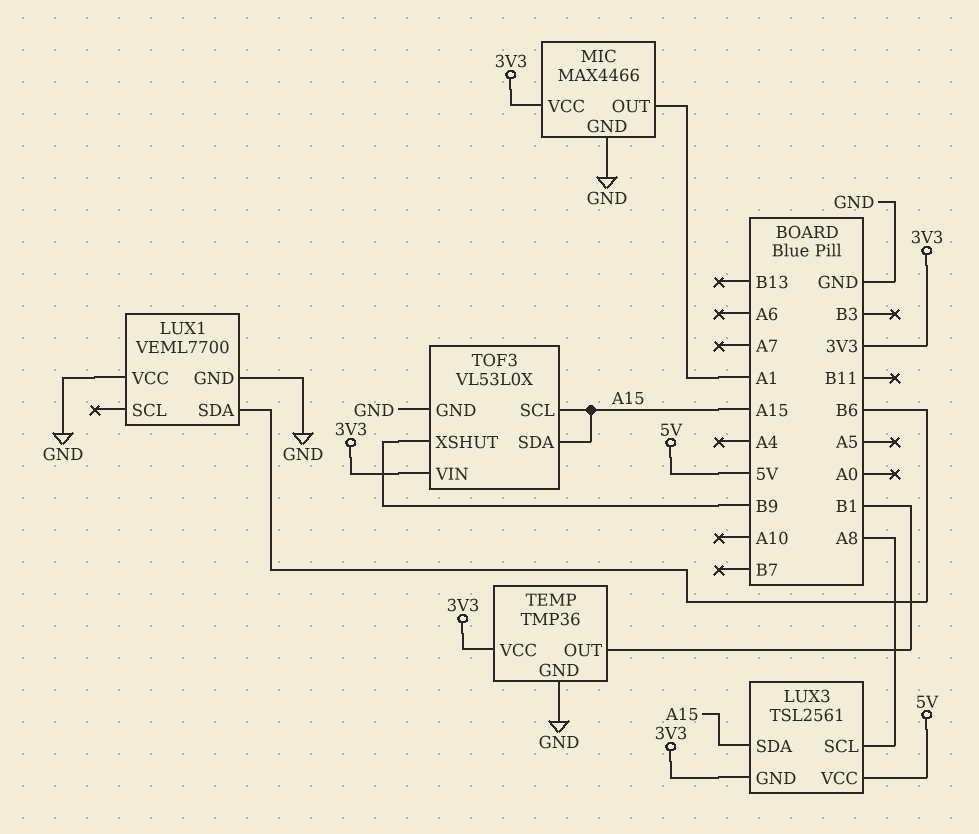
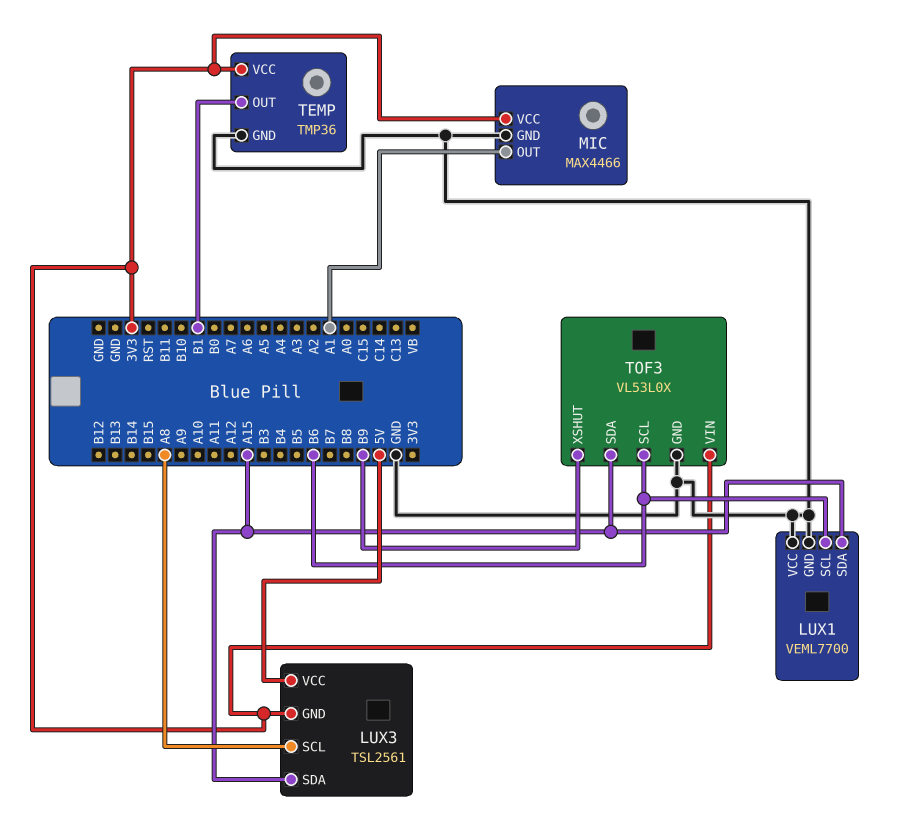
LUX1 pin SCL: none -> B6
LUX1 pin SDA: B6 -> A15
TOF3 pin SCL: A15 -> B6

